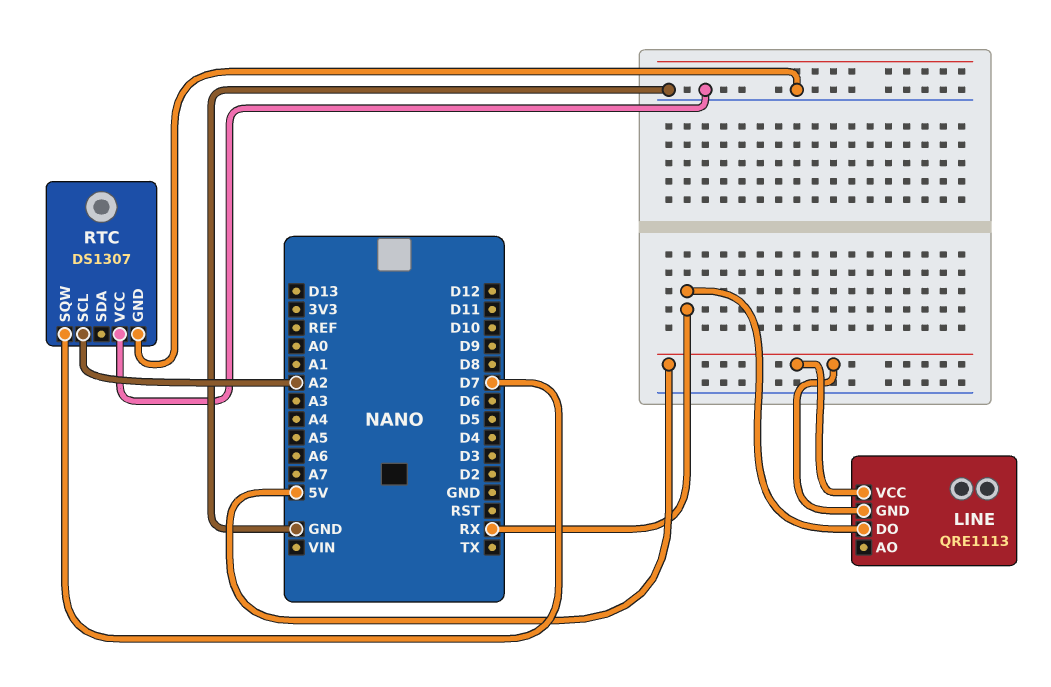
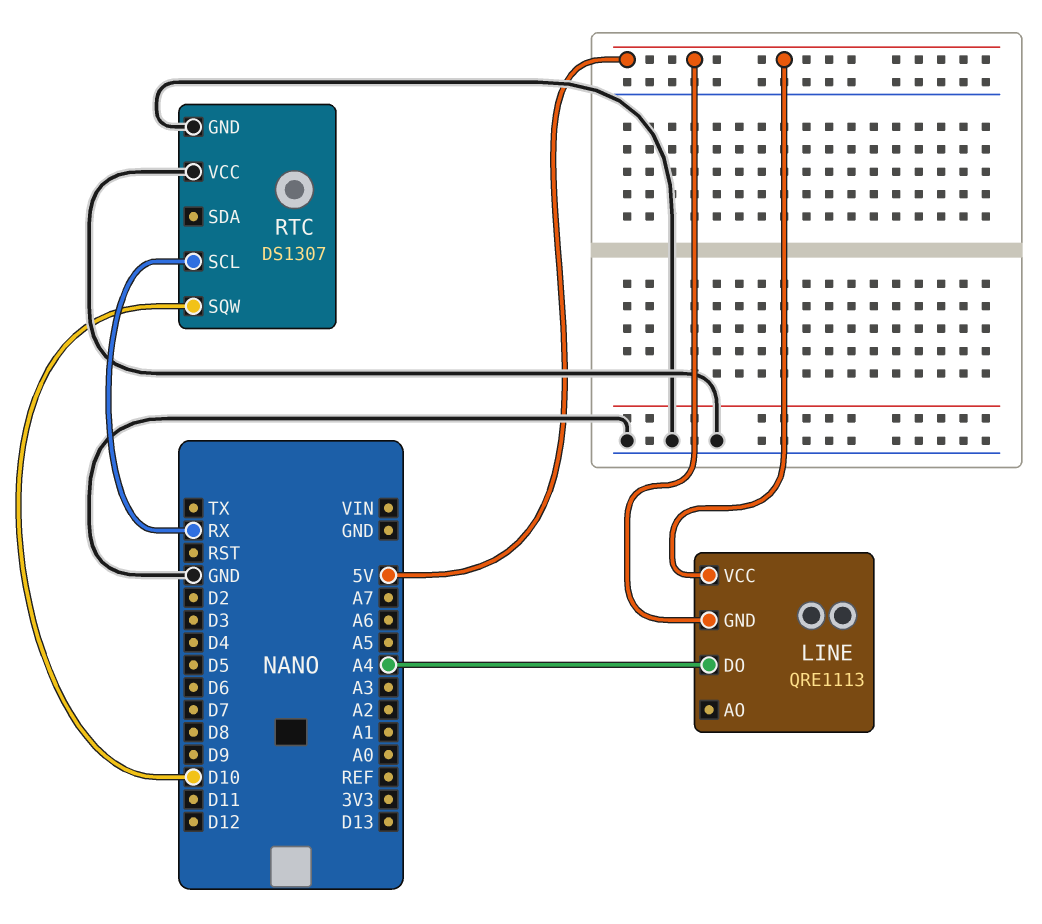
LINE pin DO: RX -> A4
RTC pin SCL: A2 -> RX
RTC pin SQW: D7 -> D10

